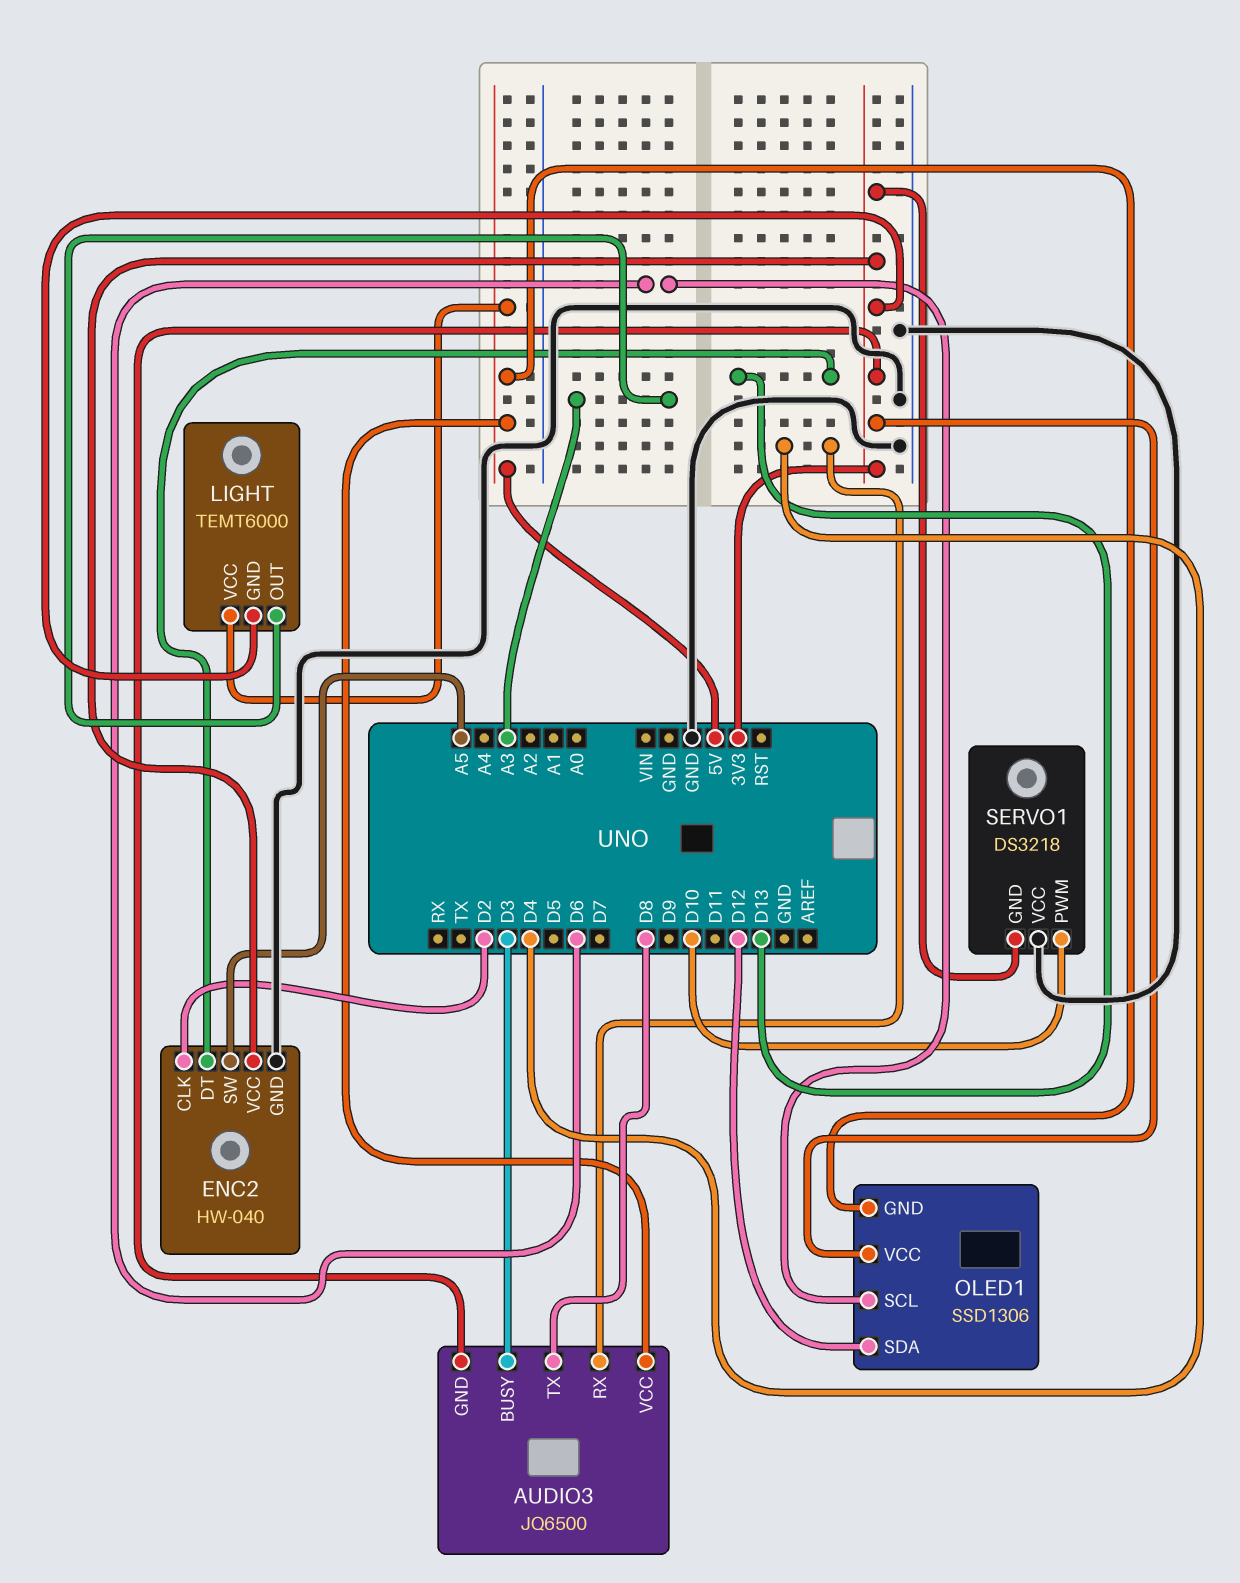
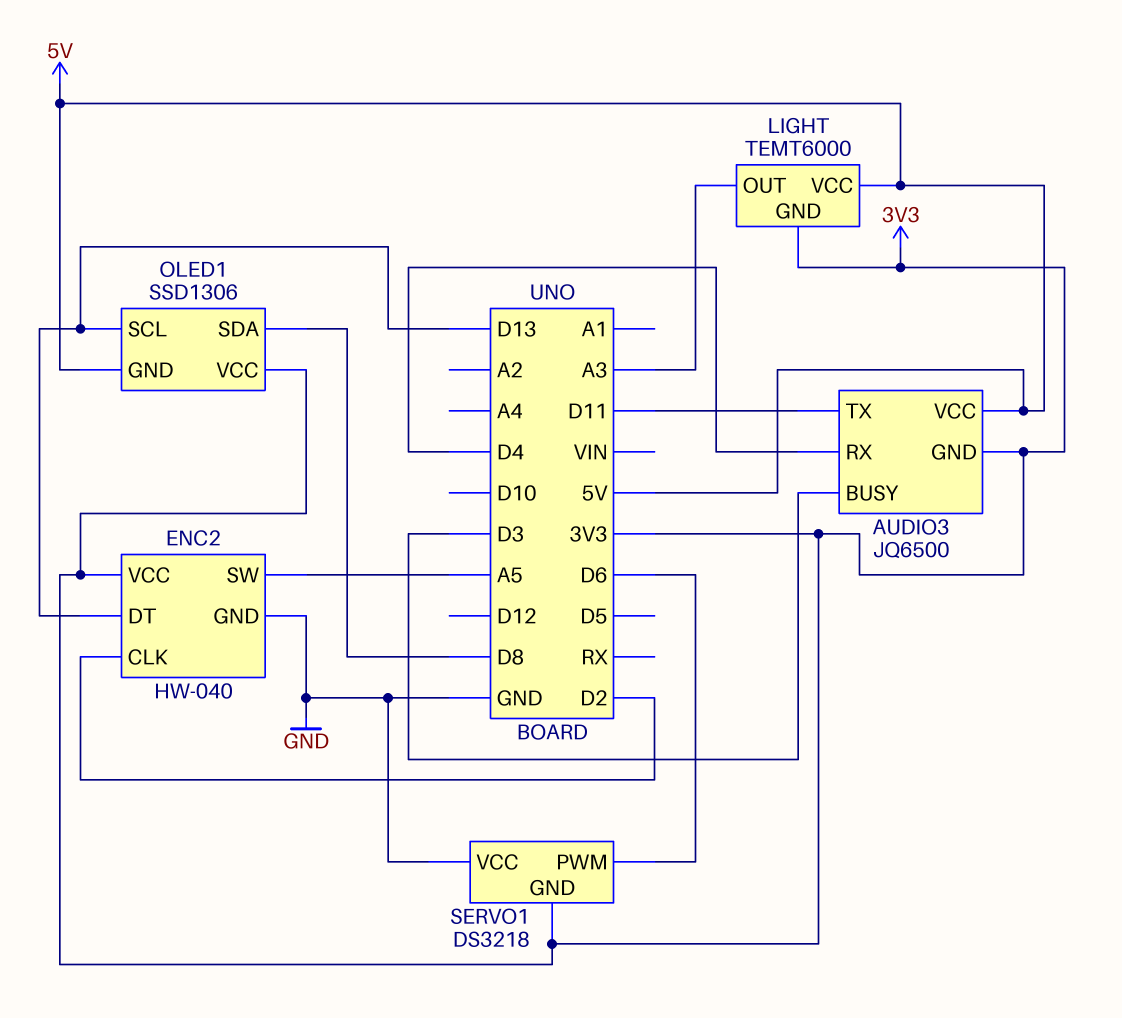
AUDIO3 pin TX: D8 -> D11
OLED1 pin SCL: D6 -> D13
OLED1 pin SDA: D12 -> D8
SERVO1 pin PWM: D10 -> D6

